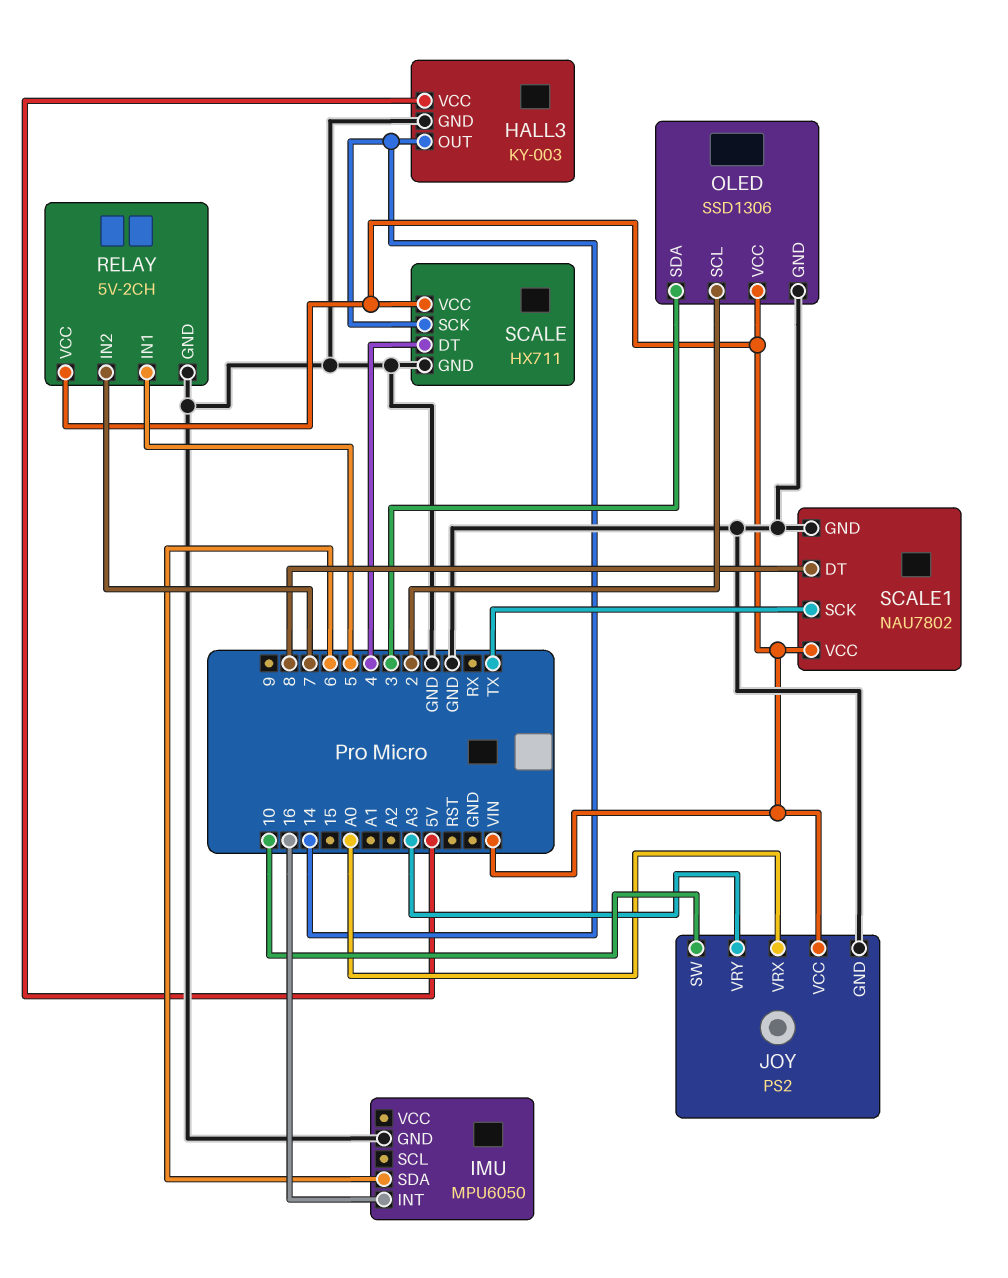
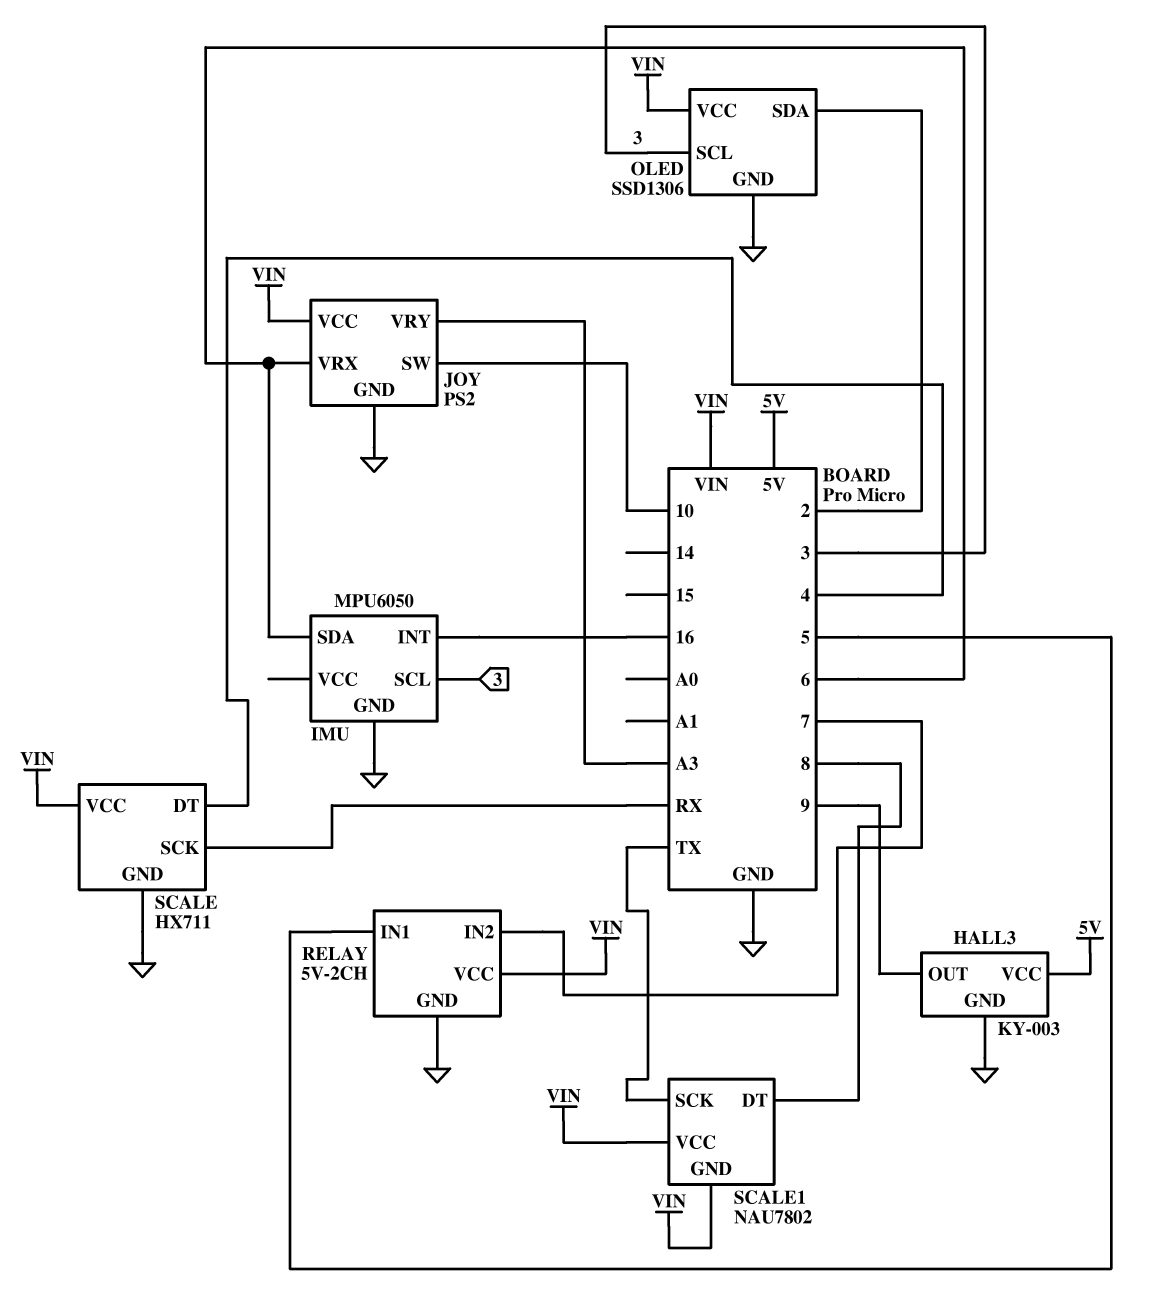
HALL3 pin OUT: 14 -> 9
IMU pin SCL: none -> 3
JOY pin VRX: A0 -> 6
OLED pin SCL: 2 -> 3
OLED pin SDA: 3 -> 2
SCALE pin SCK: 14 -> RX
SCALE1 pin GND: GND -> VIN

